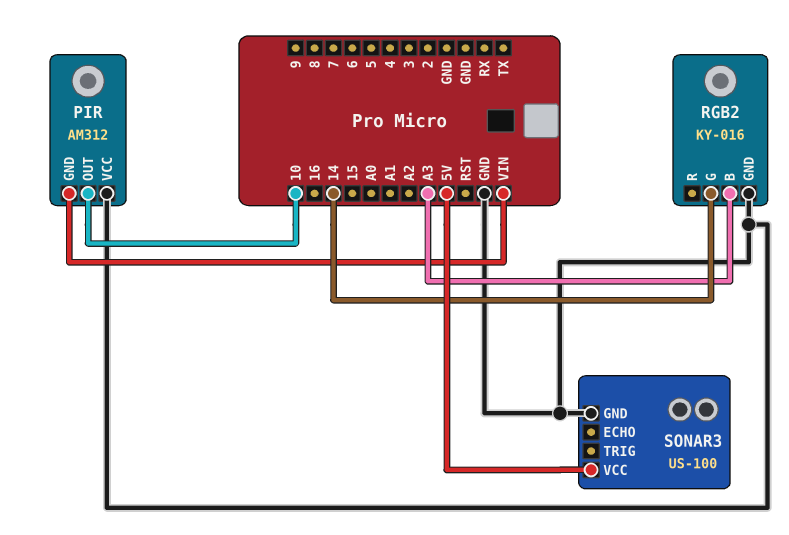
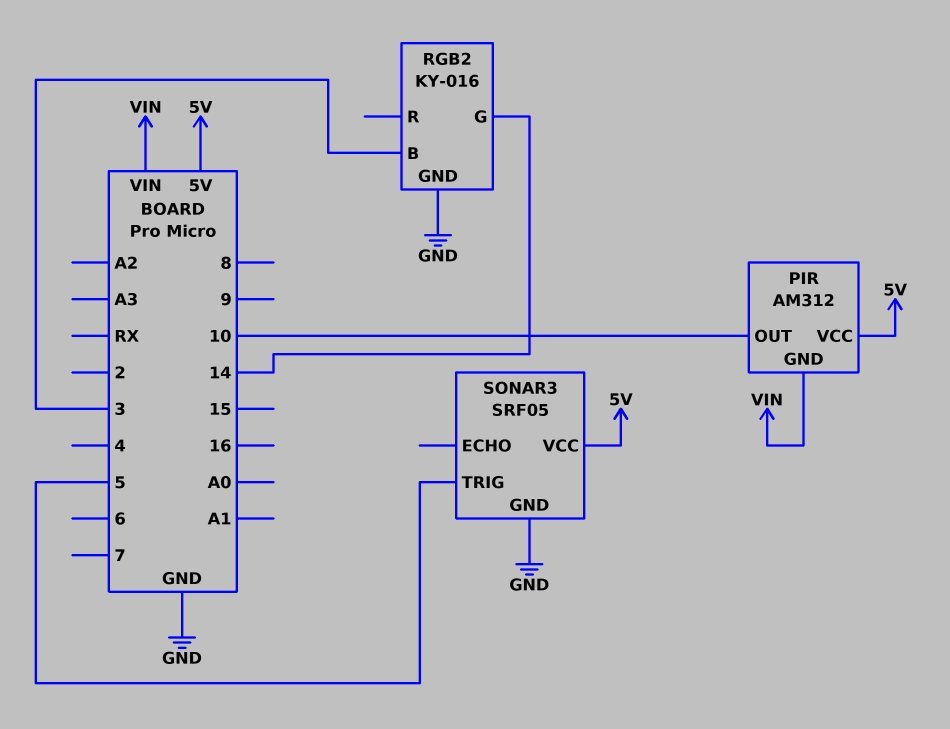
PIR pin VCC: GND -> 5V
RGB2 pin B: A3 -> 3
SONAR3: US-100 -> SRF05
SONAR3 pin TRIG: none -> 5

